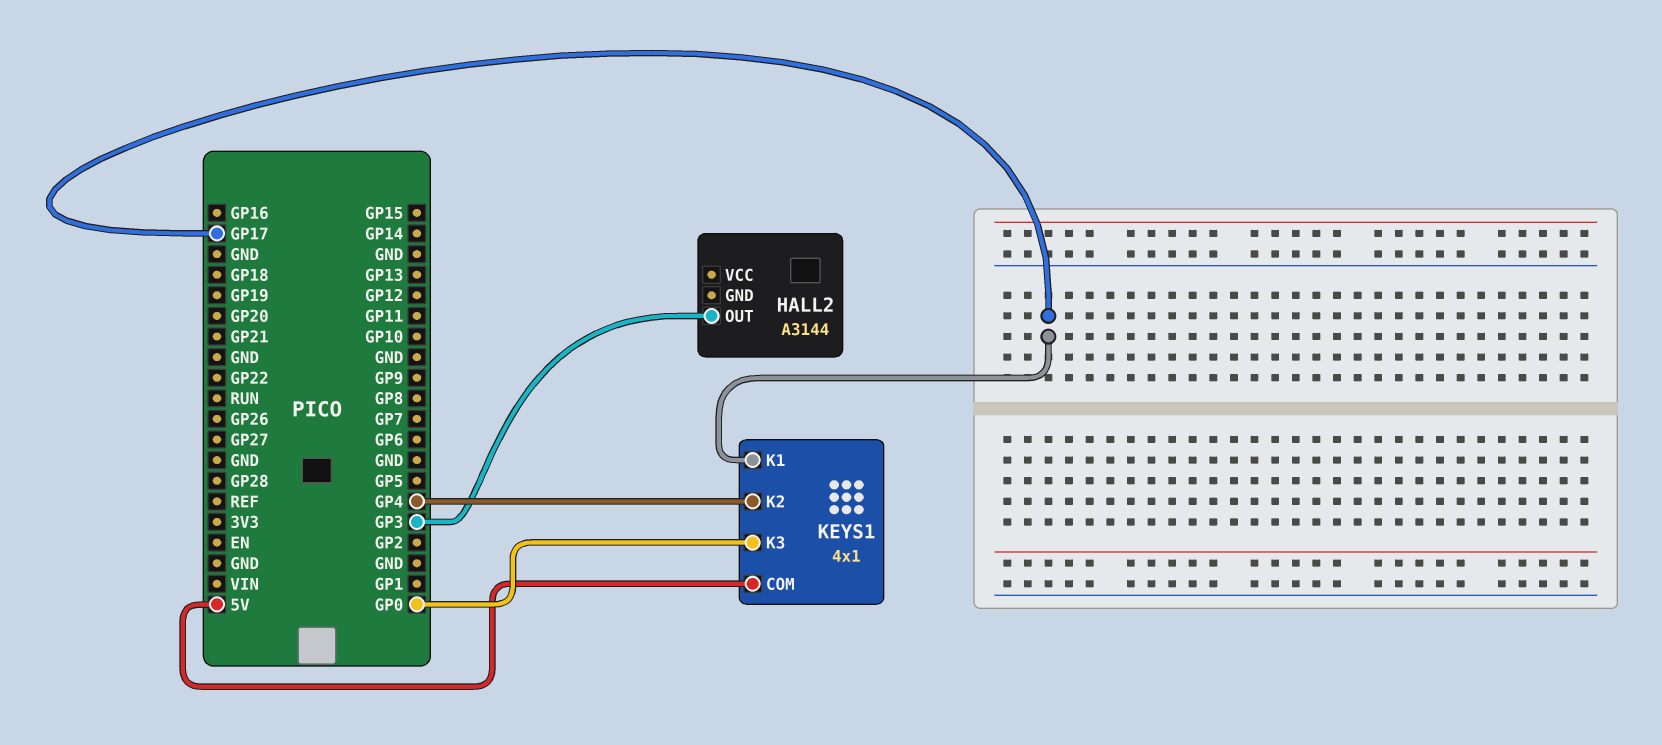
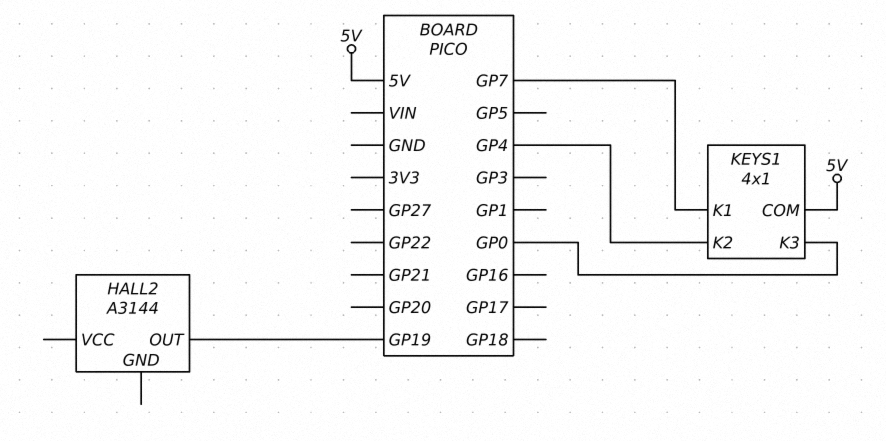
HALL2 pin OUT: GP3 -> GP19
KEYS1 pin K1: GP17 -> GP7

